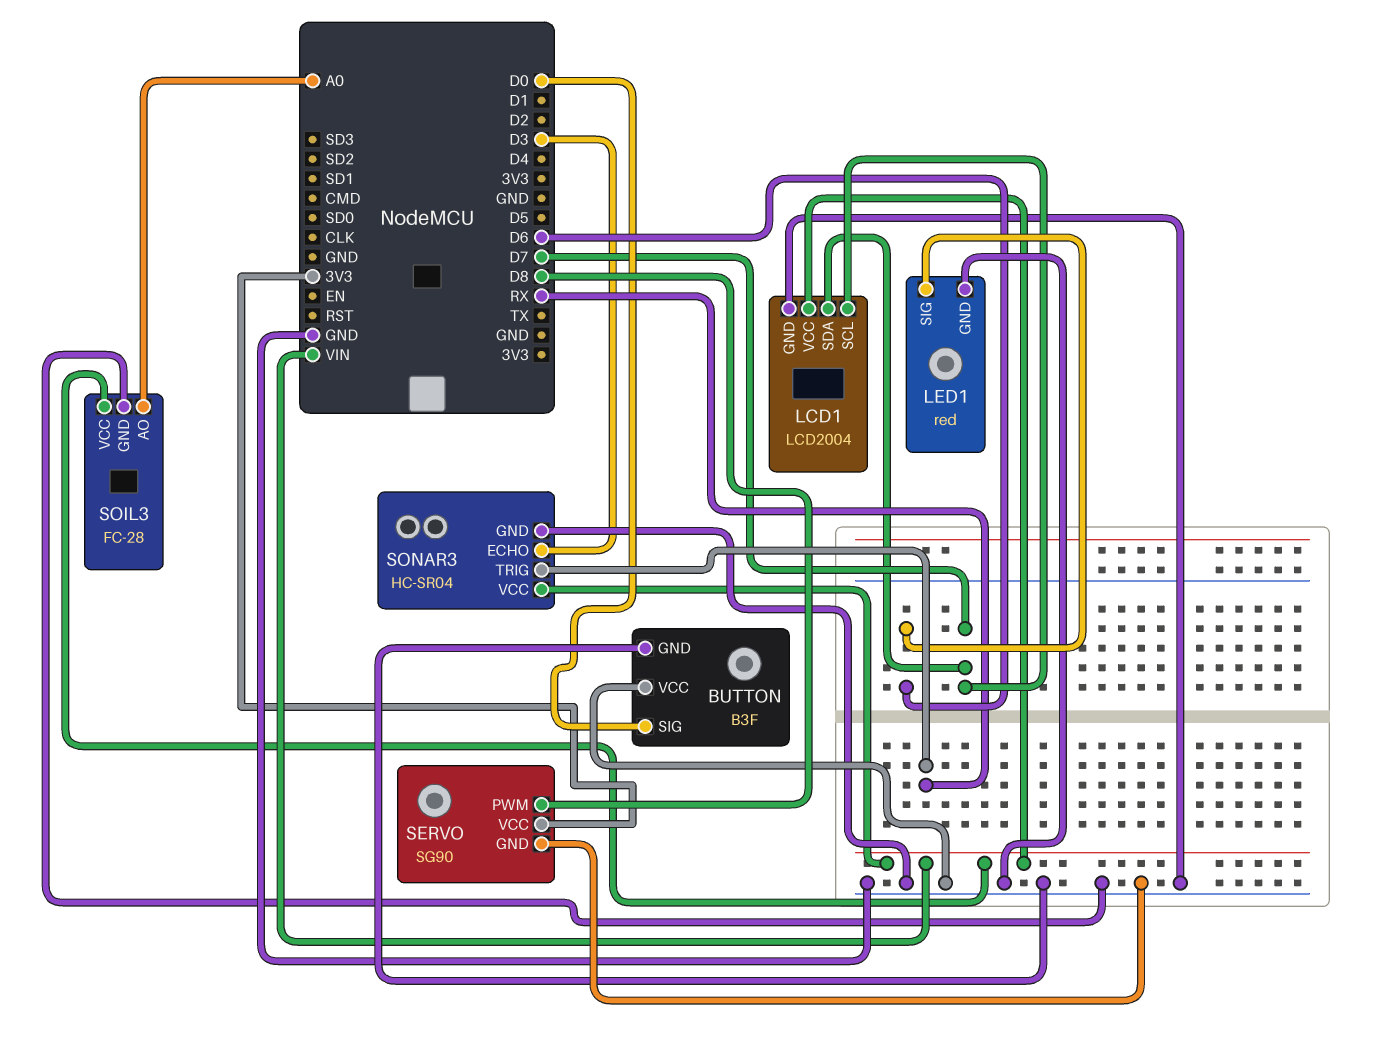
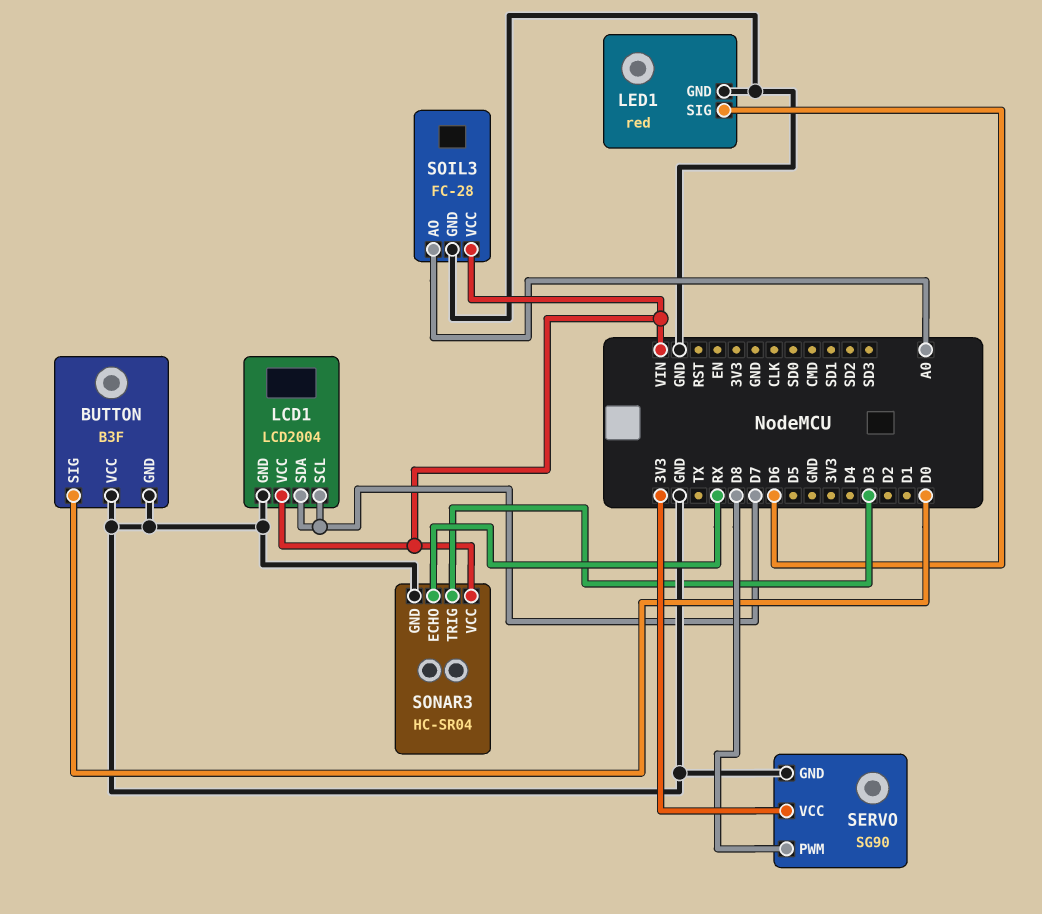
SONAR3 pin ECHO: D3 -> RX
SONAR3 pin TRIG: RX -> D3

